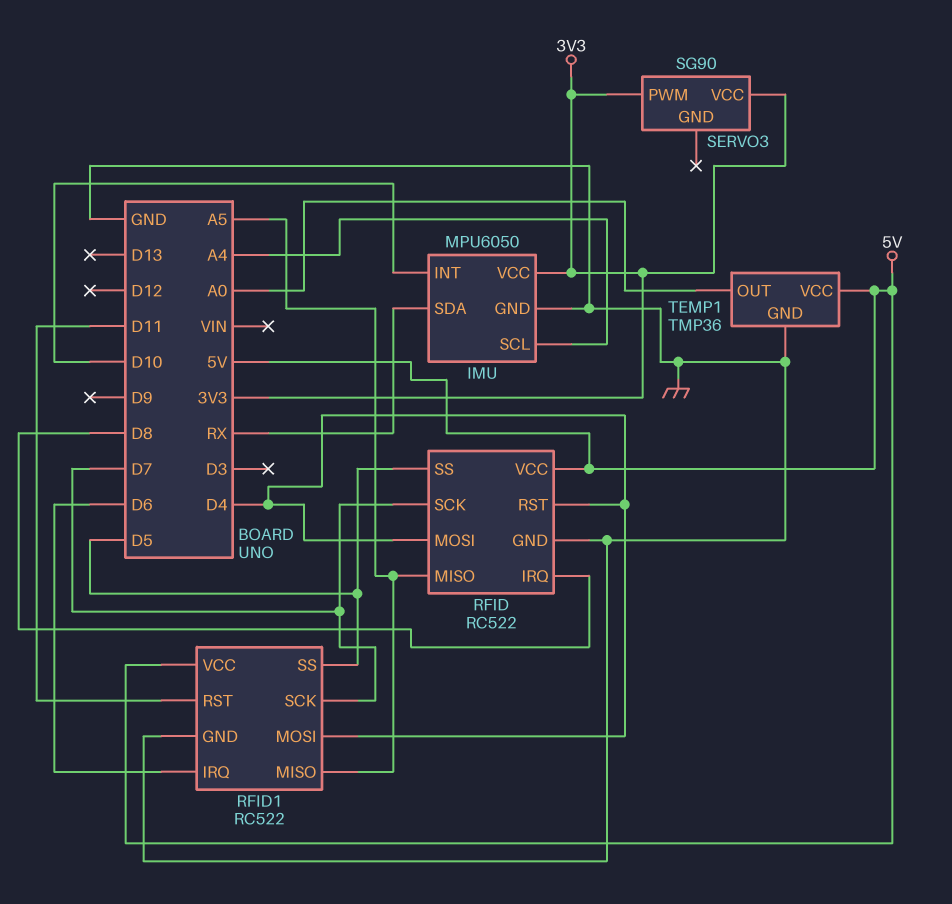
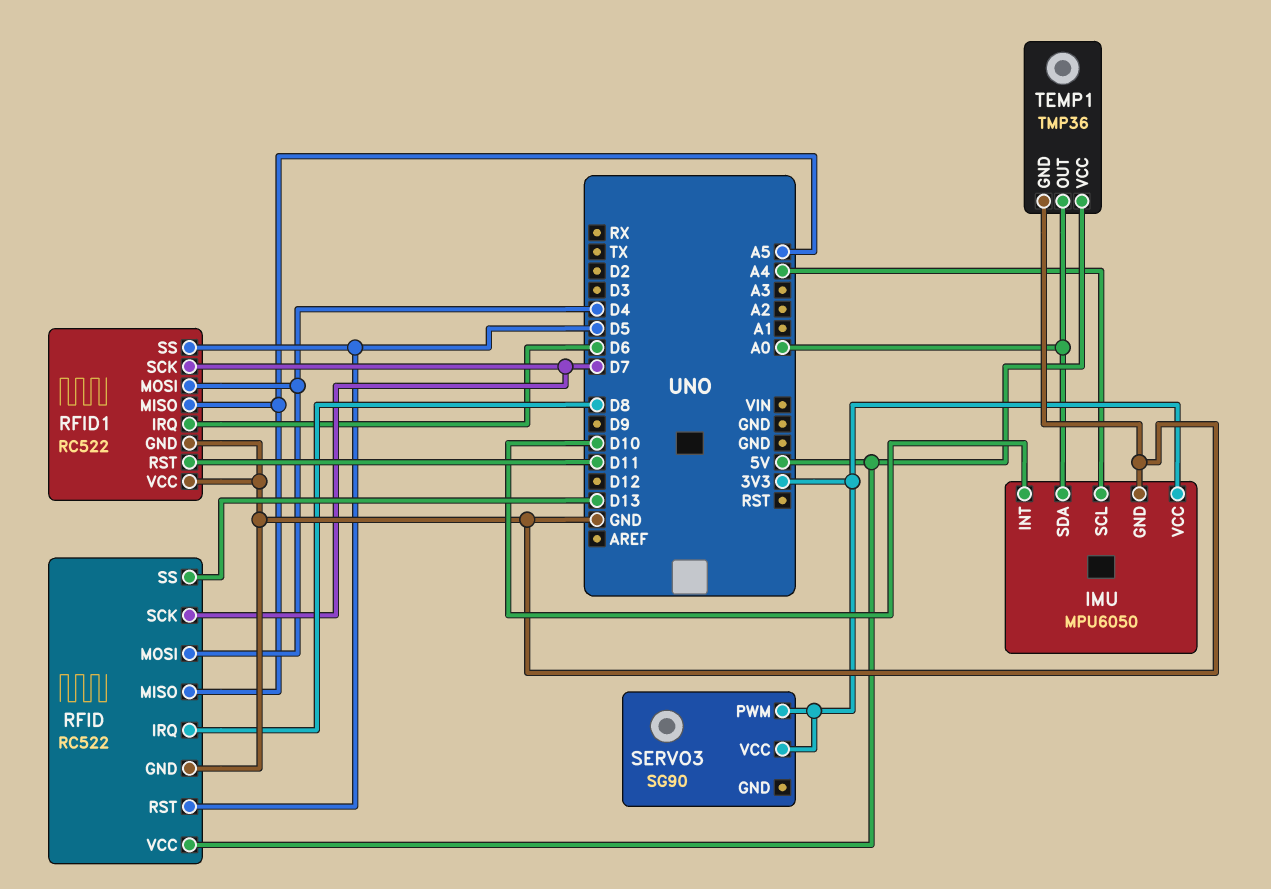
IMU pin SDA: RX -> A0
RFID pin RST: D4 -> D5
RFID pin SS: D5 -> D13
RFID1 pin VCC: 5V -> GND

